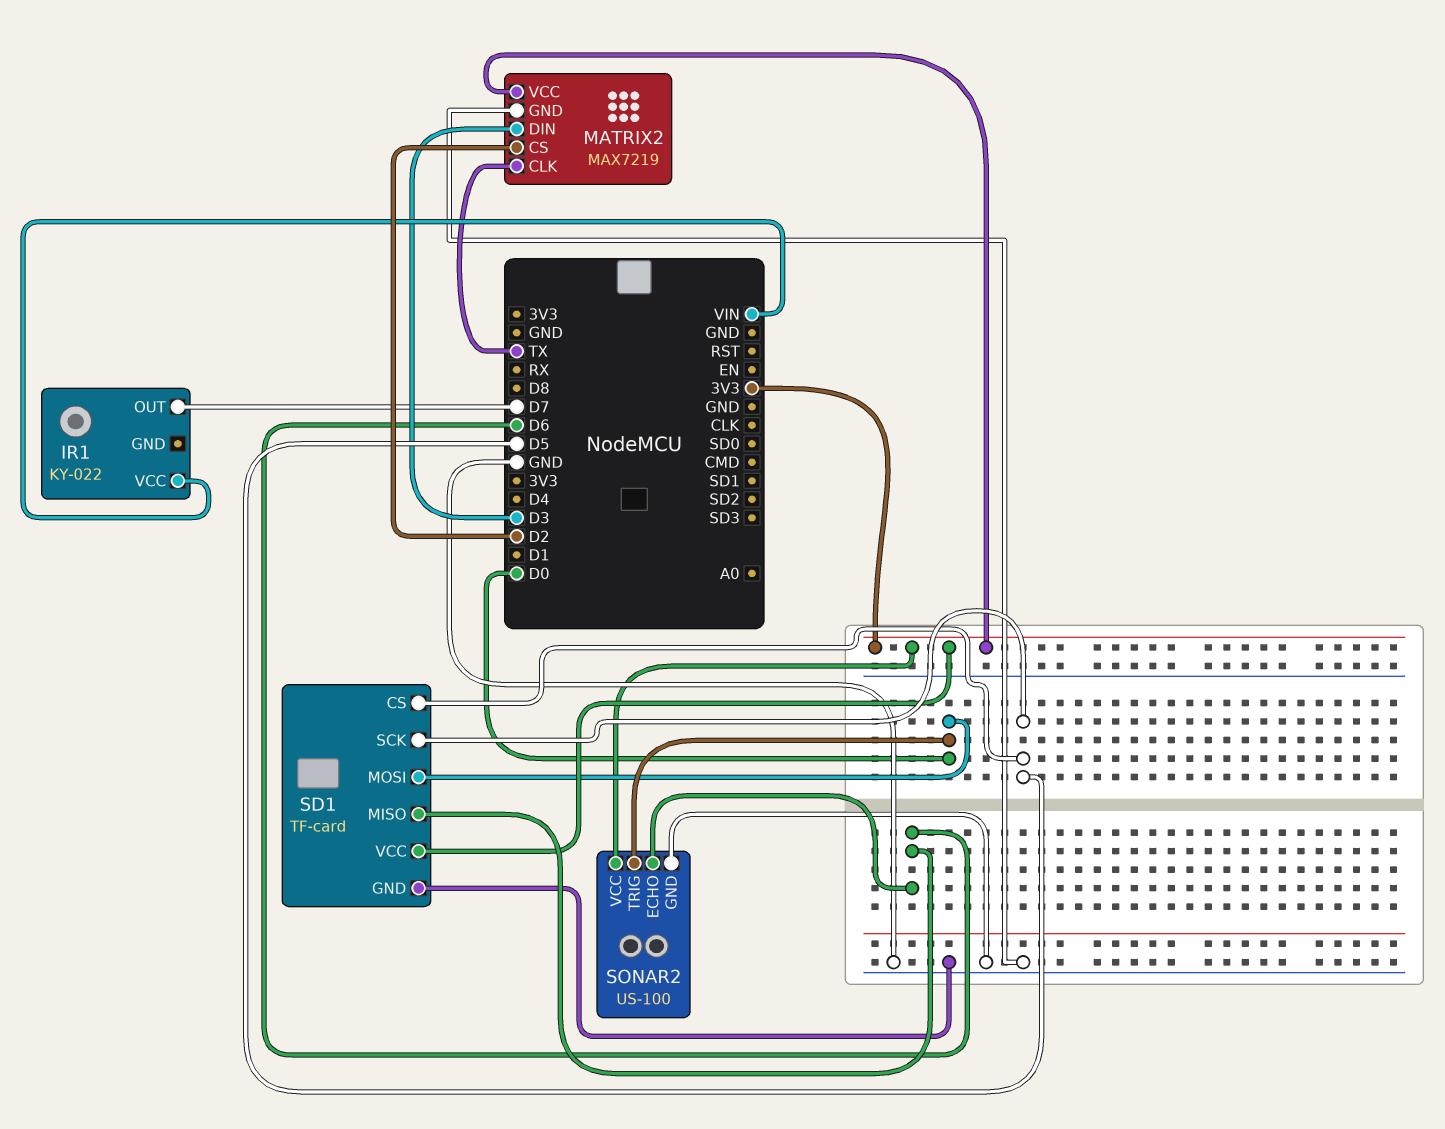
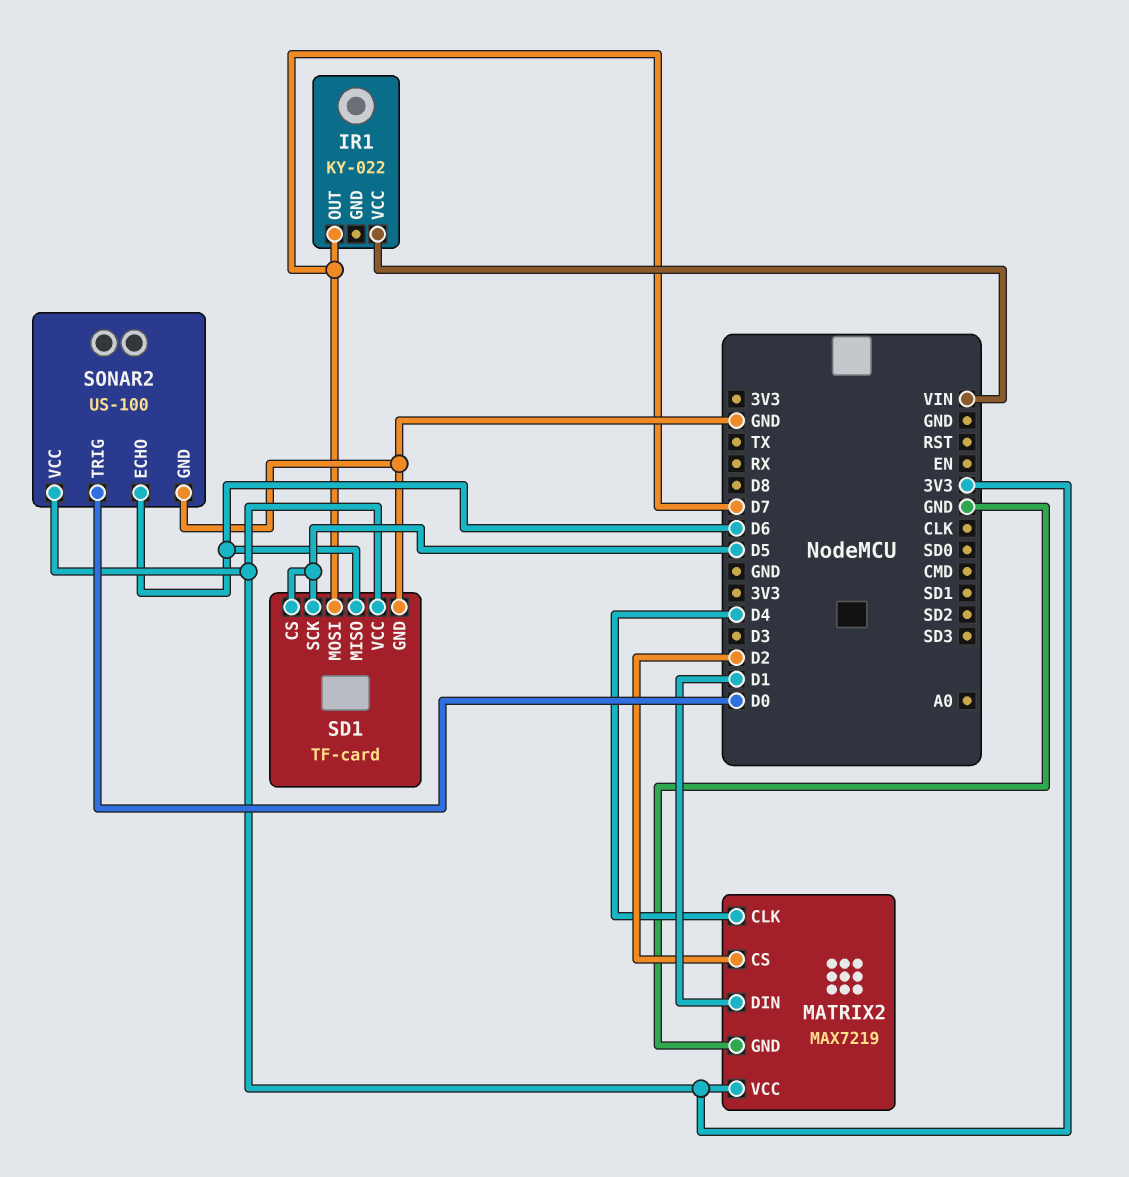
MATRIX2 pin CLK: TX -> D4
MATRIX2 pin DIN: D3 -> D1
SD1 pin MOSI: D0 -> D7

